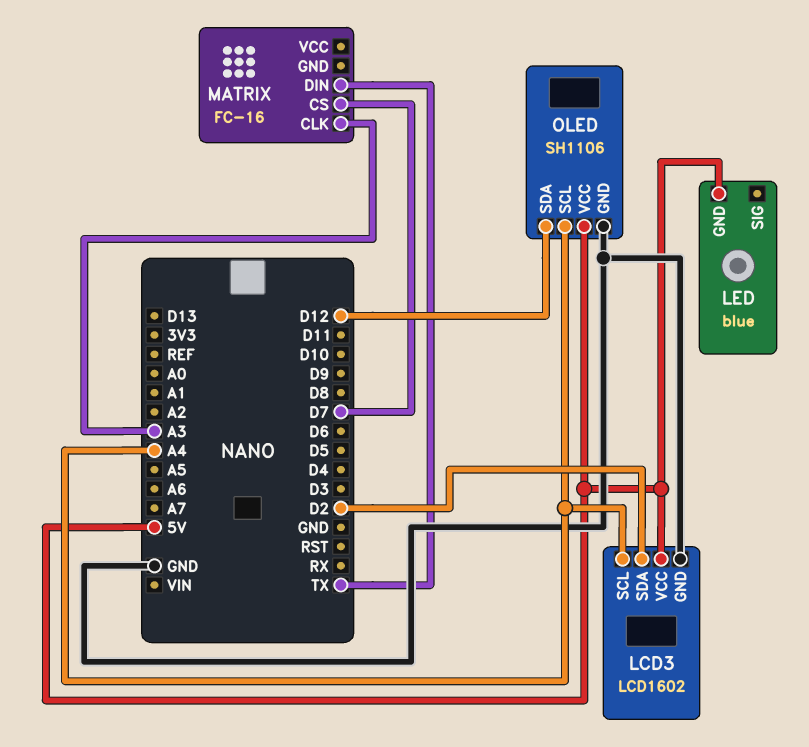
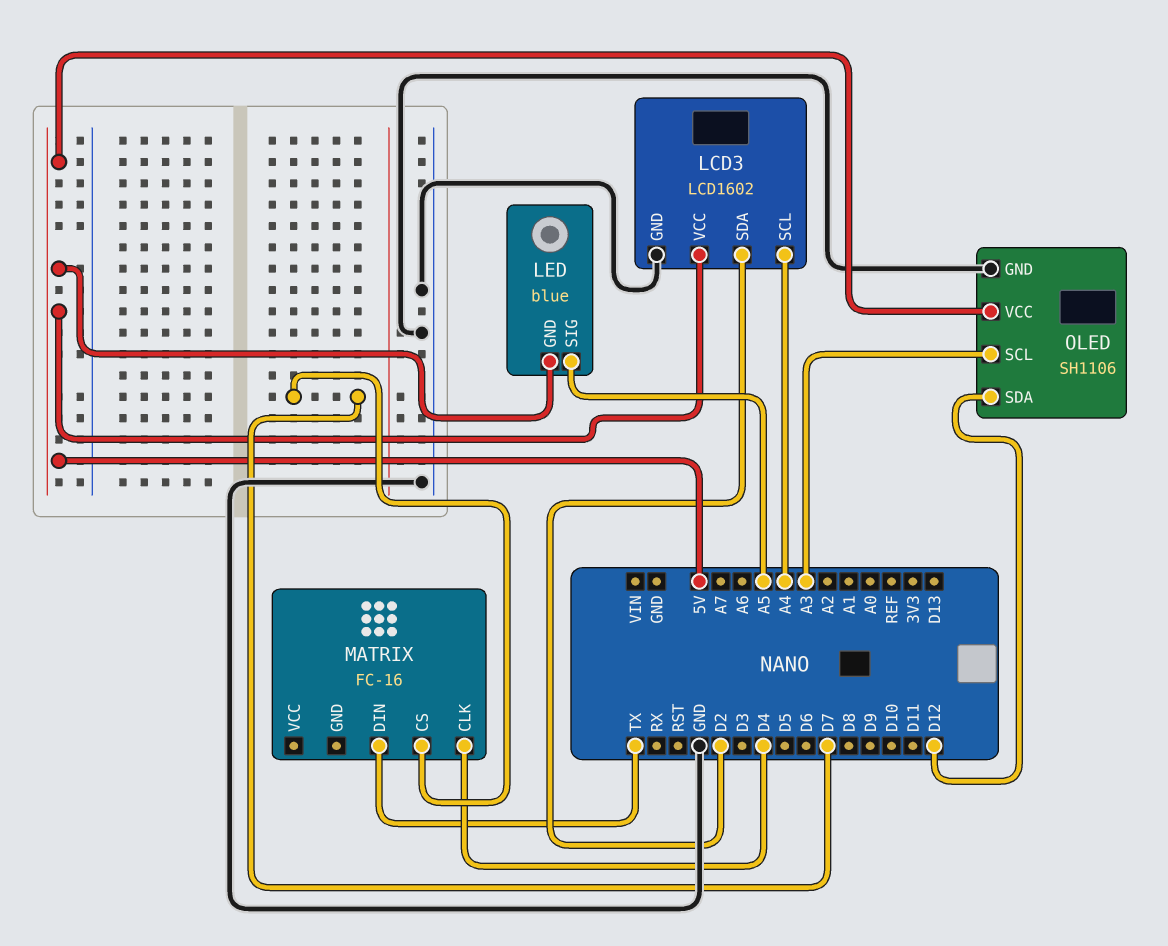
LED pin SIG: none -> A5
MATRIX pin CLK: A3 -> D4
OLED pin SCL: A4 -> A3

